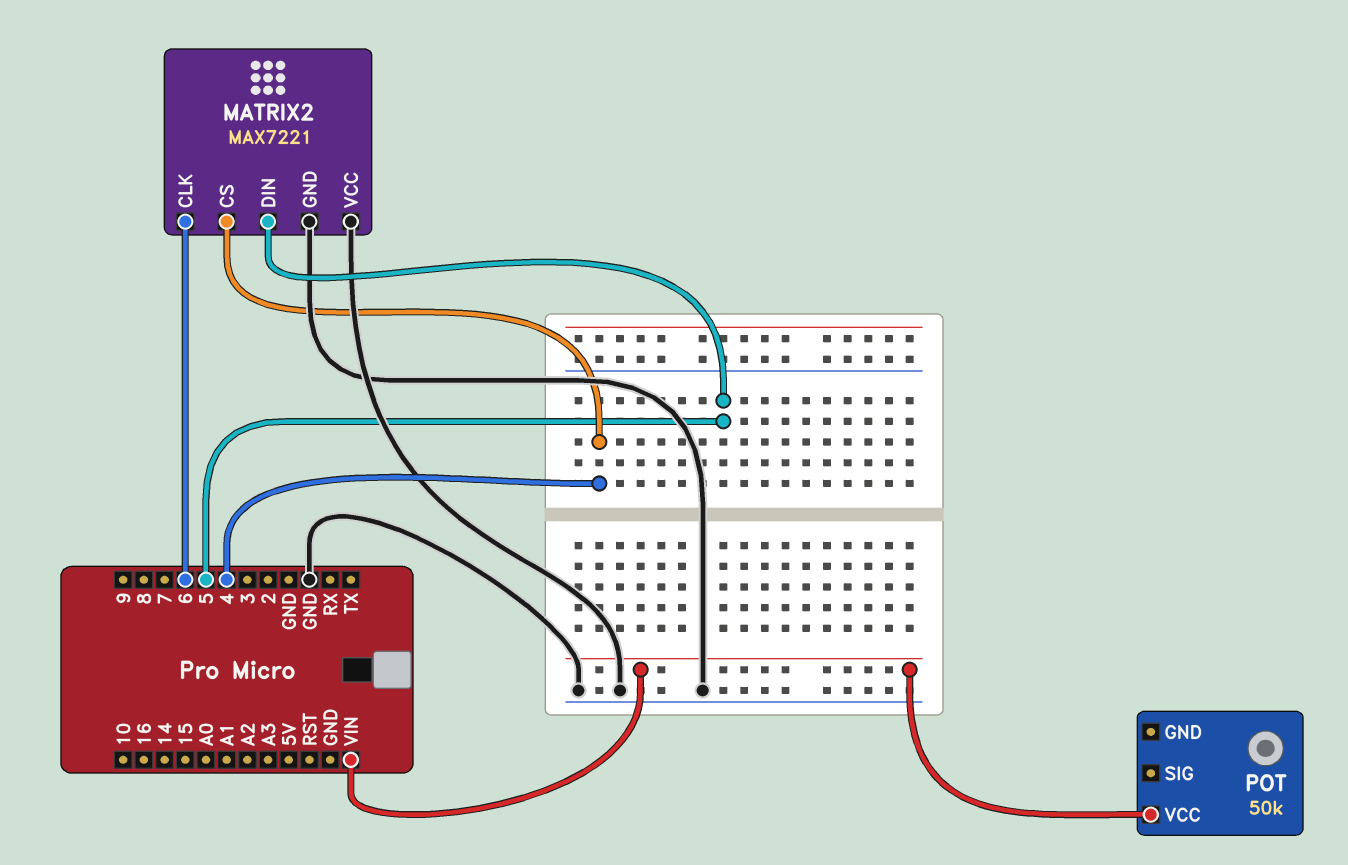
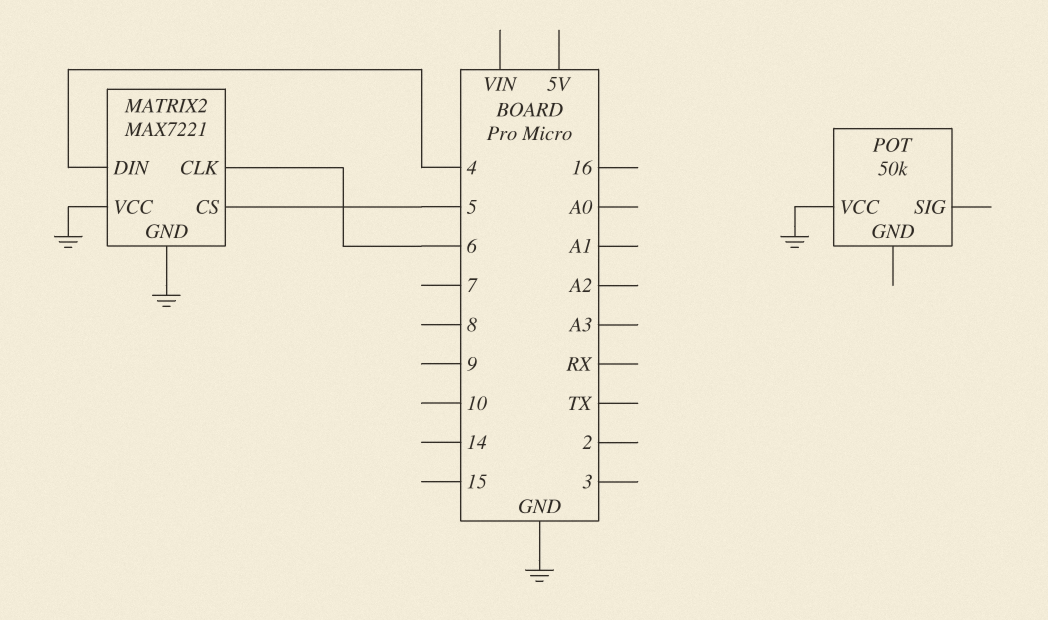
MATRIX2 pin CS: 4 -> 5
MATRIX2 pin DIN: 5 -> 4
POT pin VCC: VIN -> GND

